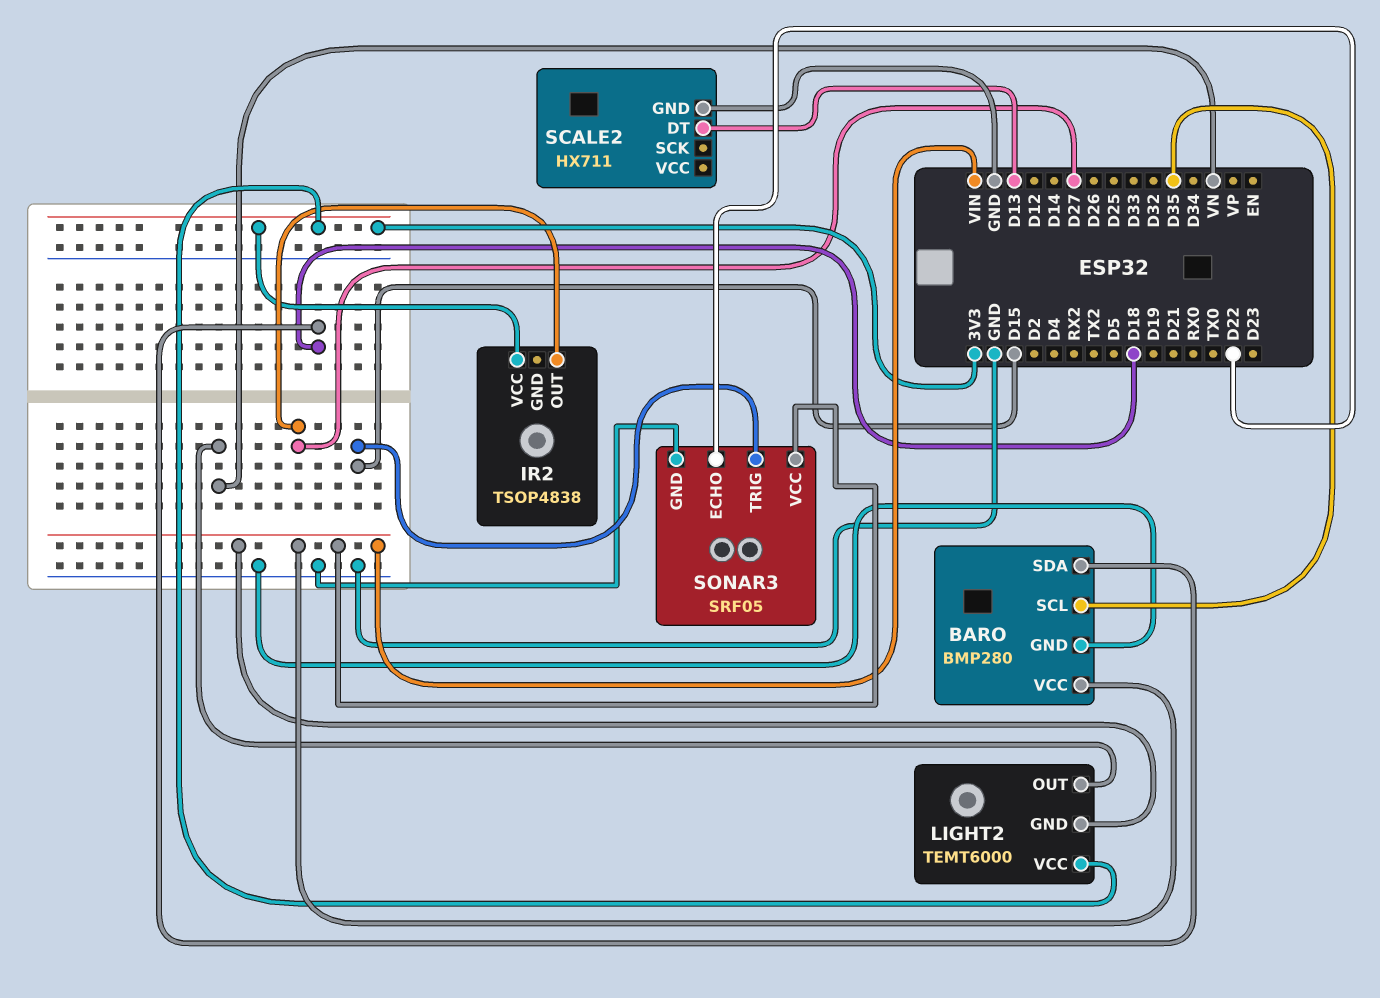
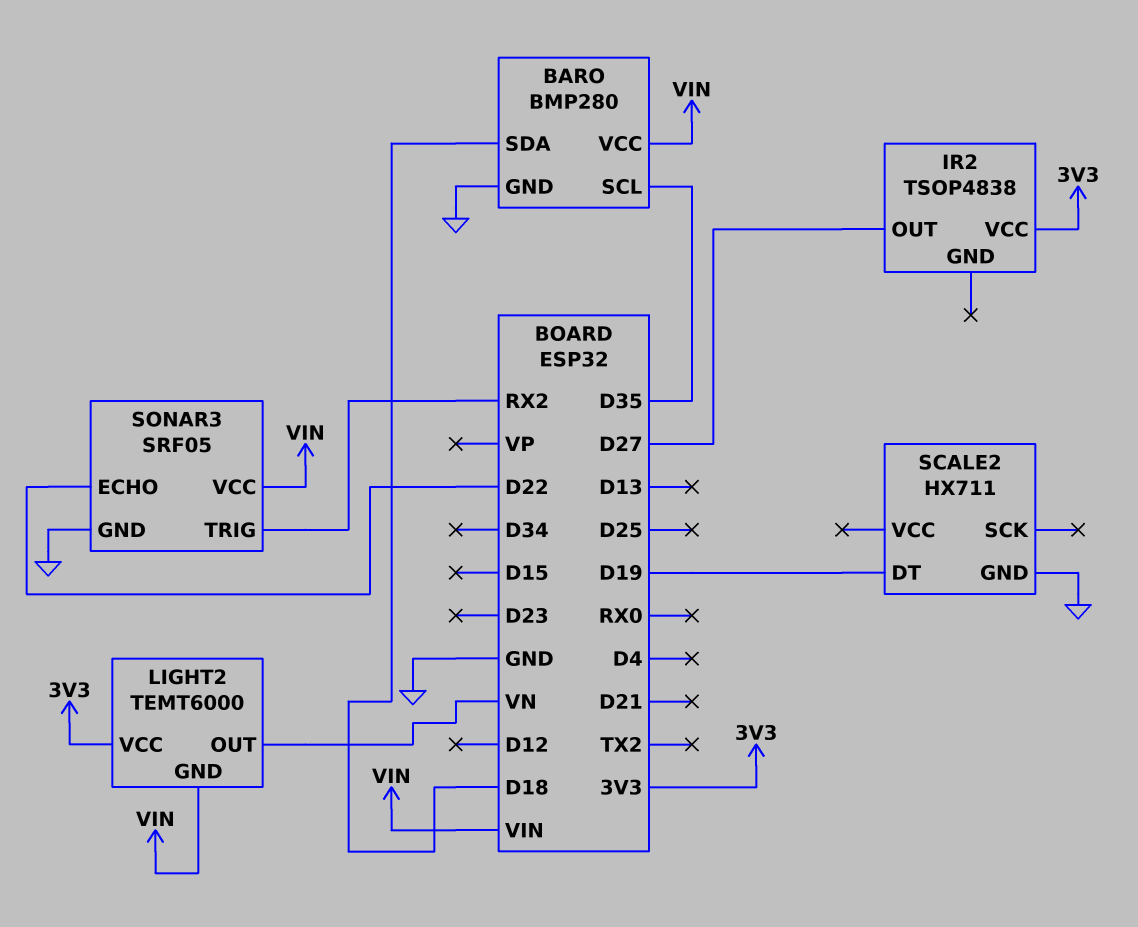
SCALE2 pin DT: D13 -> D19
SONAR3 pin TRIG: D15 -> RX2

